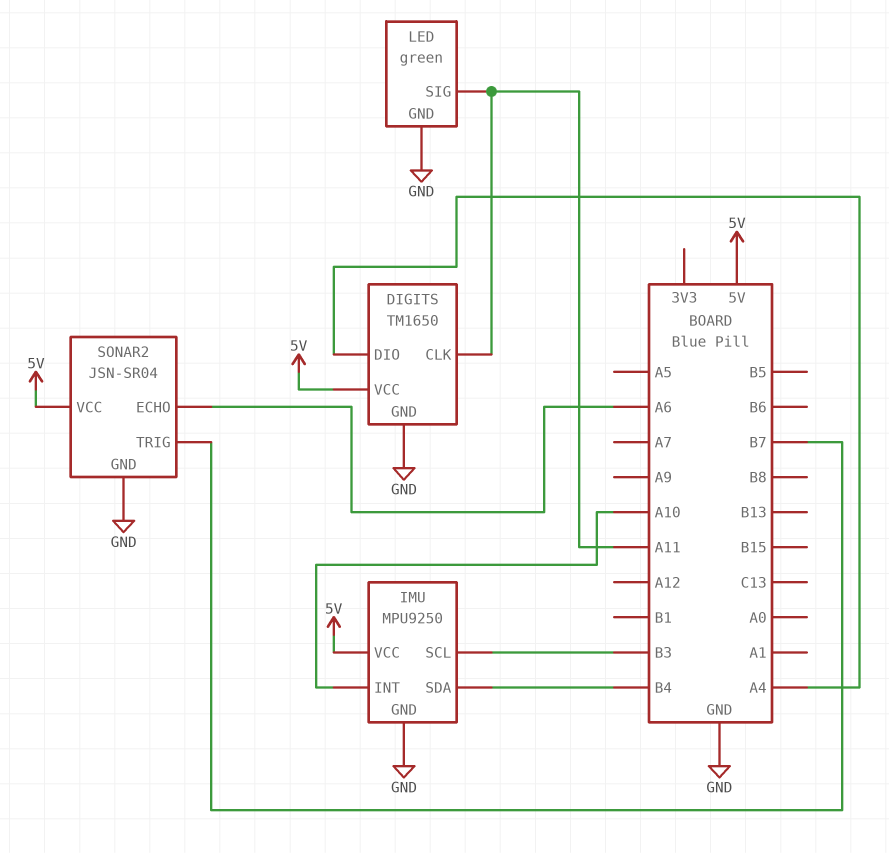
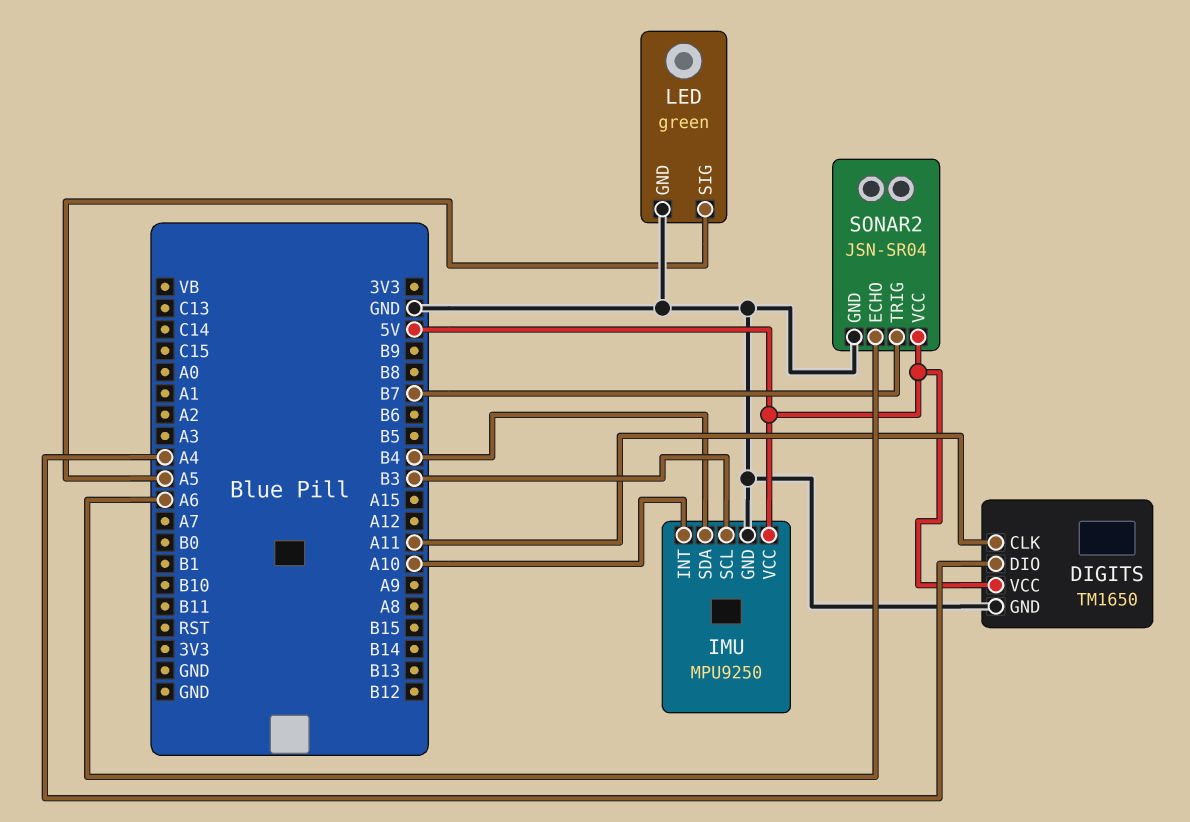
LED pin SIG: A11 -> A5

